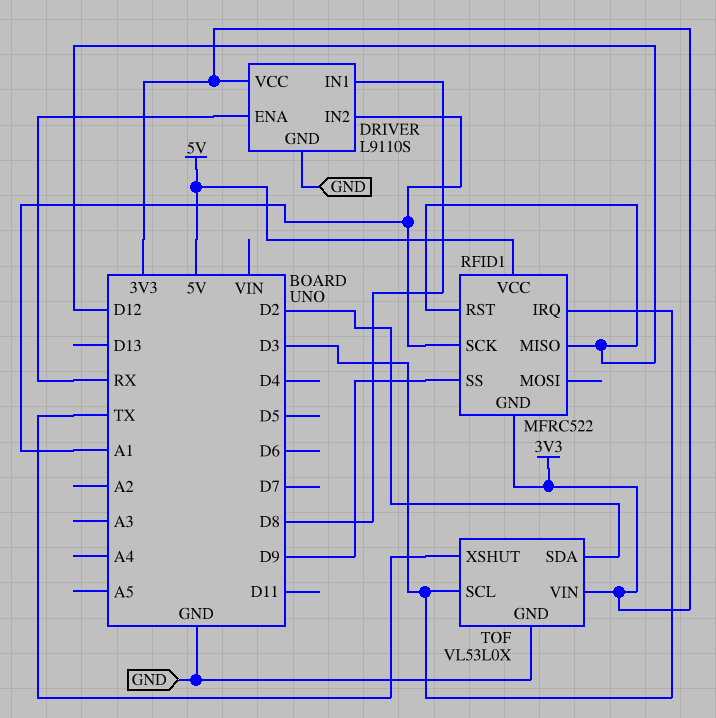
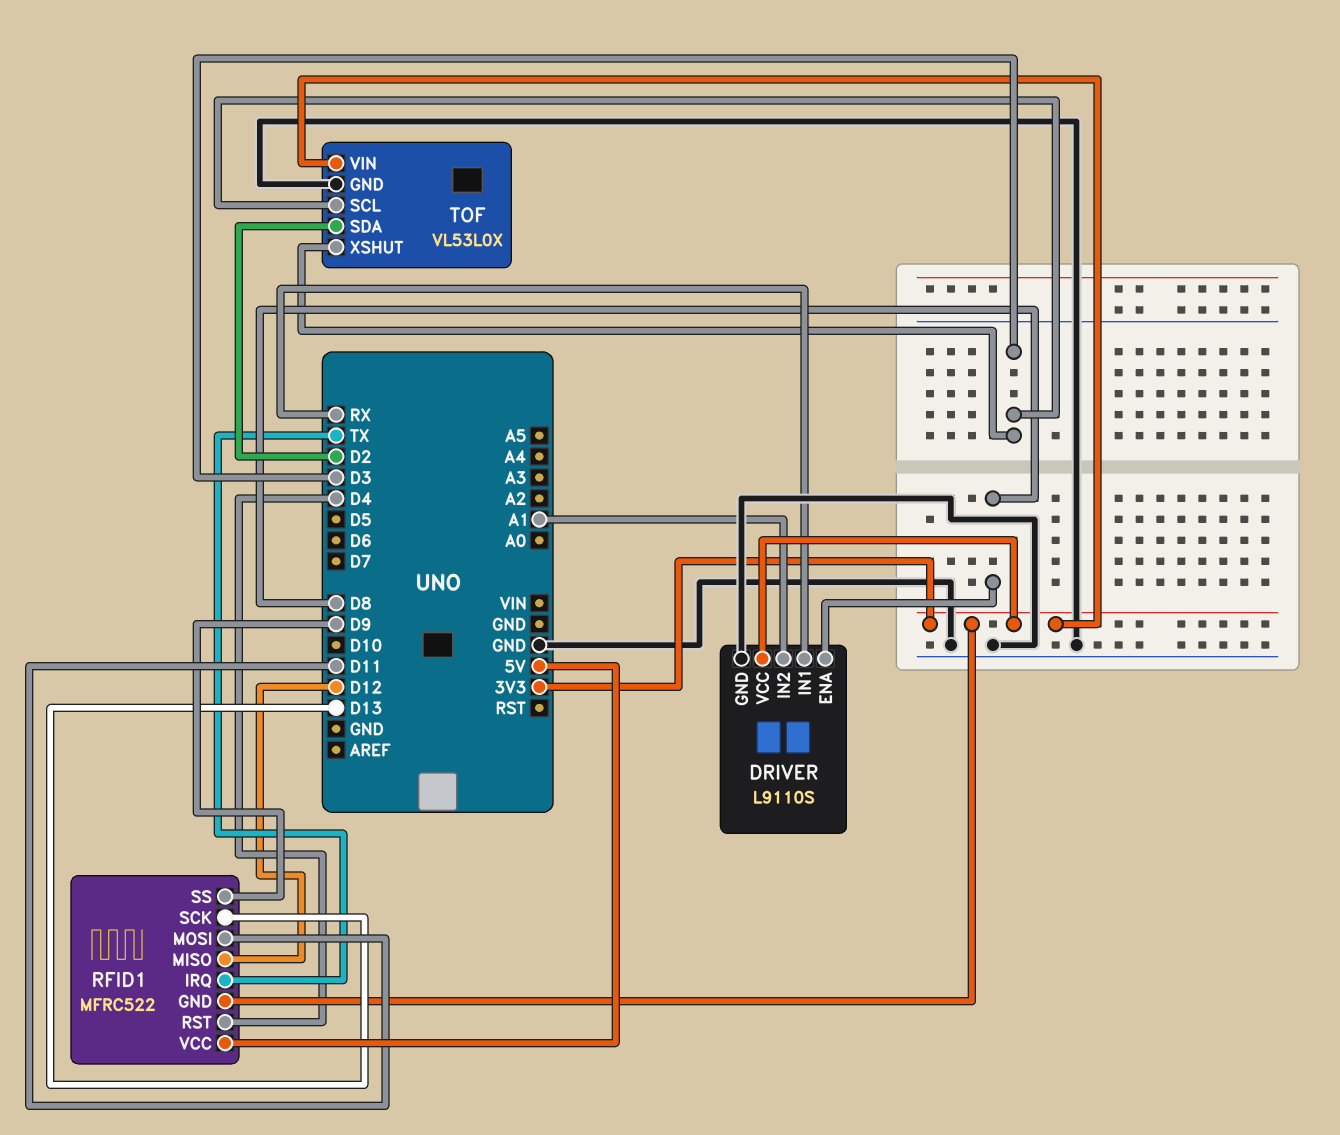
DRIVER pin ENA: RX -> D8
DRIVER pin IN1: D8 -> RX
RFID1 pin IRQ: D3 -> TX
RFID1 pin MOSI: none -> D11
RFID1 pin RST: D12 -> D4
RFID1 pin SCK: A1 -> D13
TOF pin XSHUT: TX -> D3

